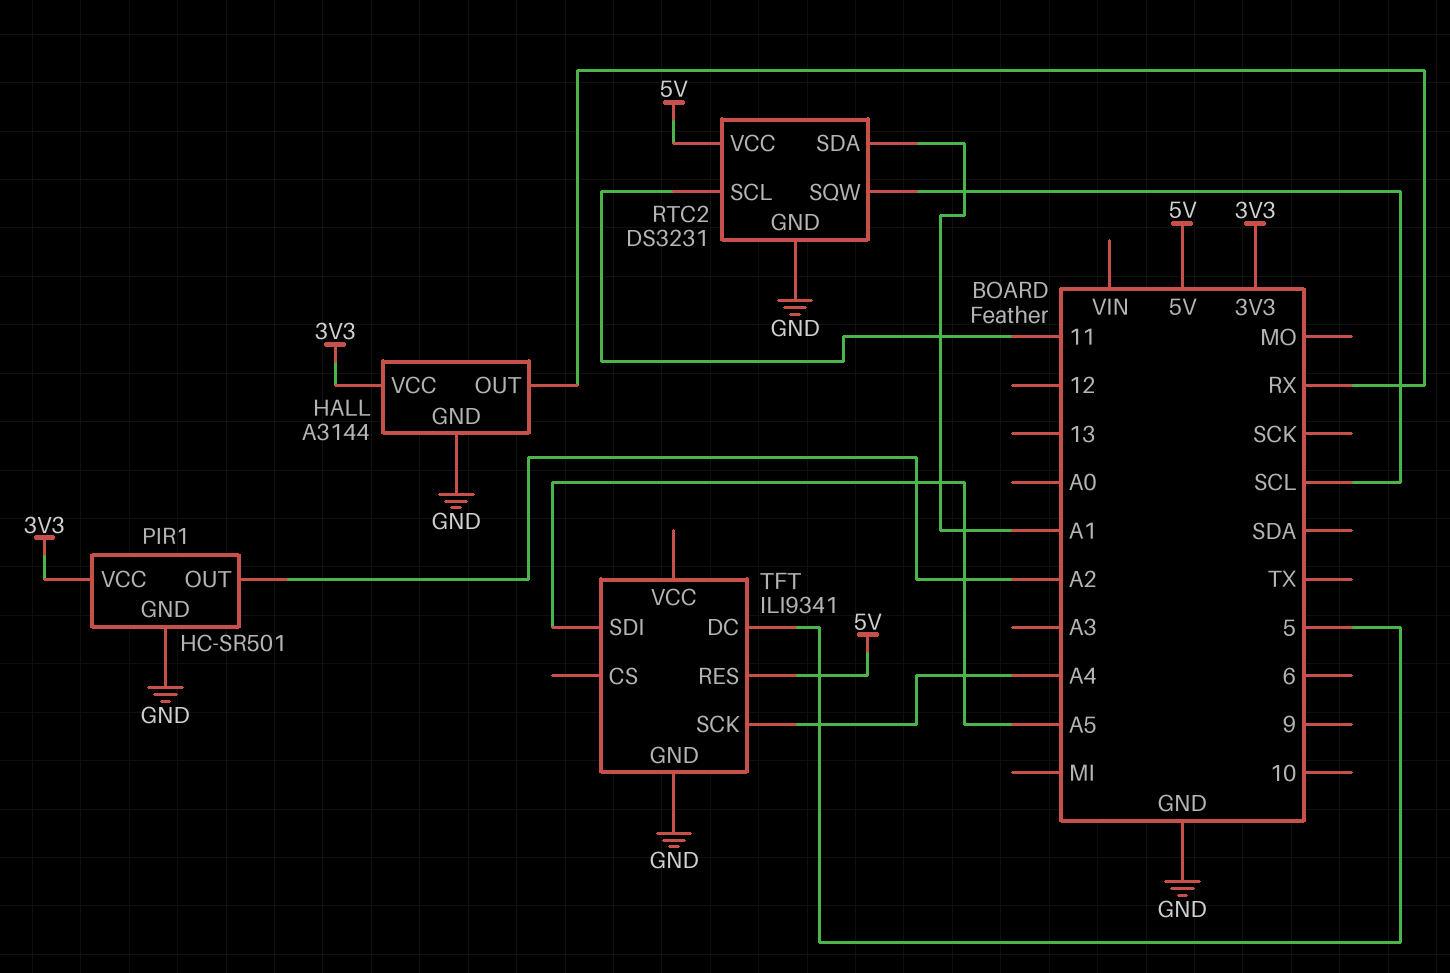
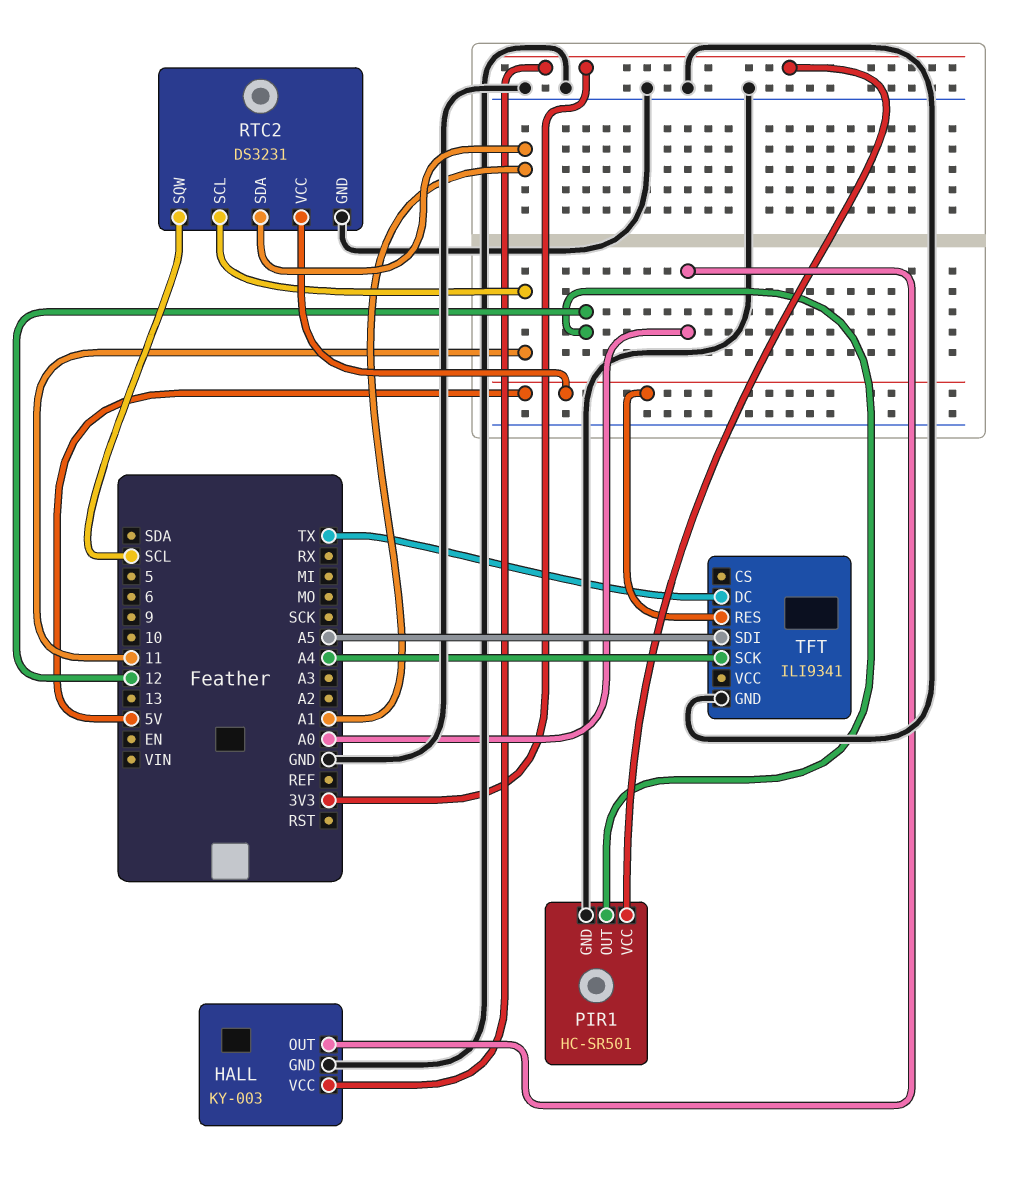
HALL: A3144 -> KY-003
HALL pin OUT: RX -> A0
PIR1 pin OUT: A2 -> 12
TFT pin DC: 5 -> TX

